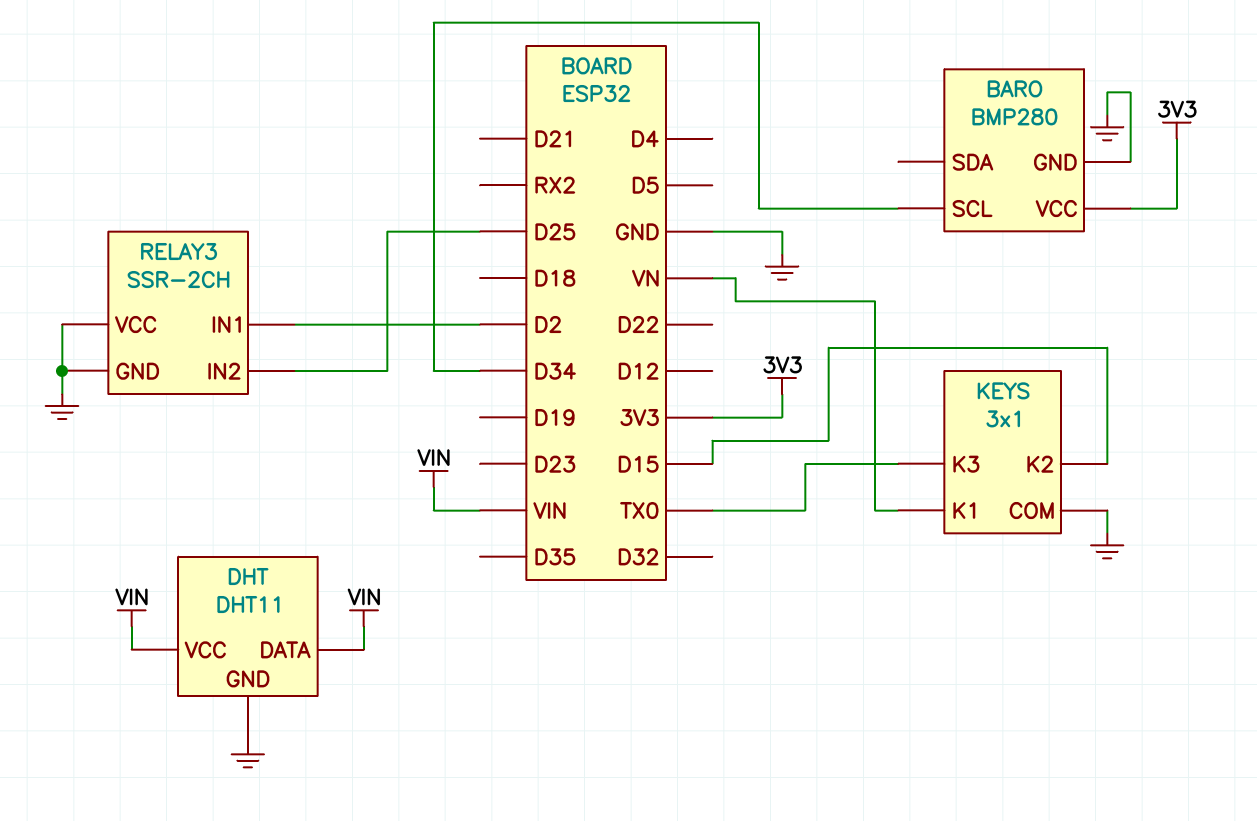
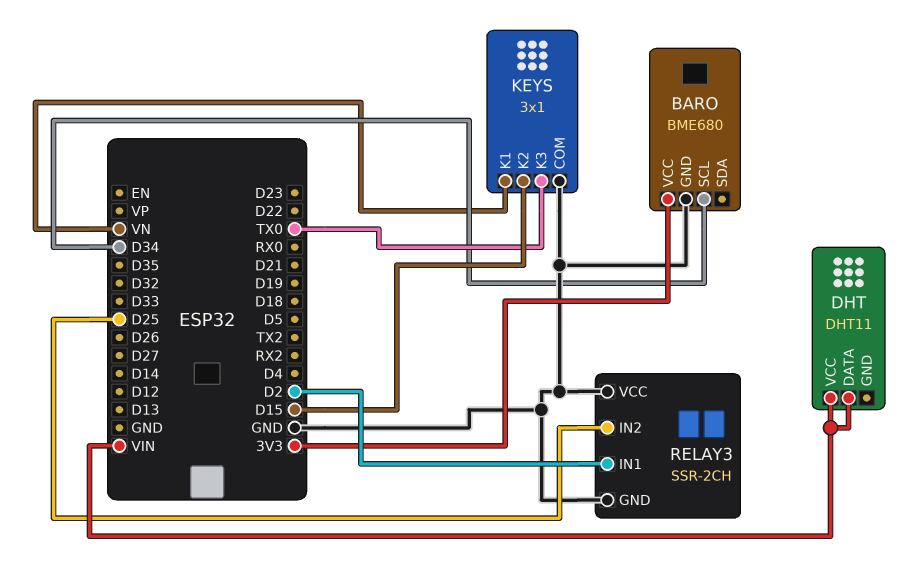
BARO: BMP280 -> BME680
DHT pin GND: GND -> none

